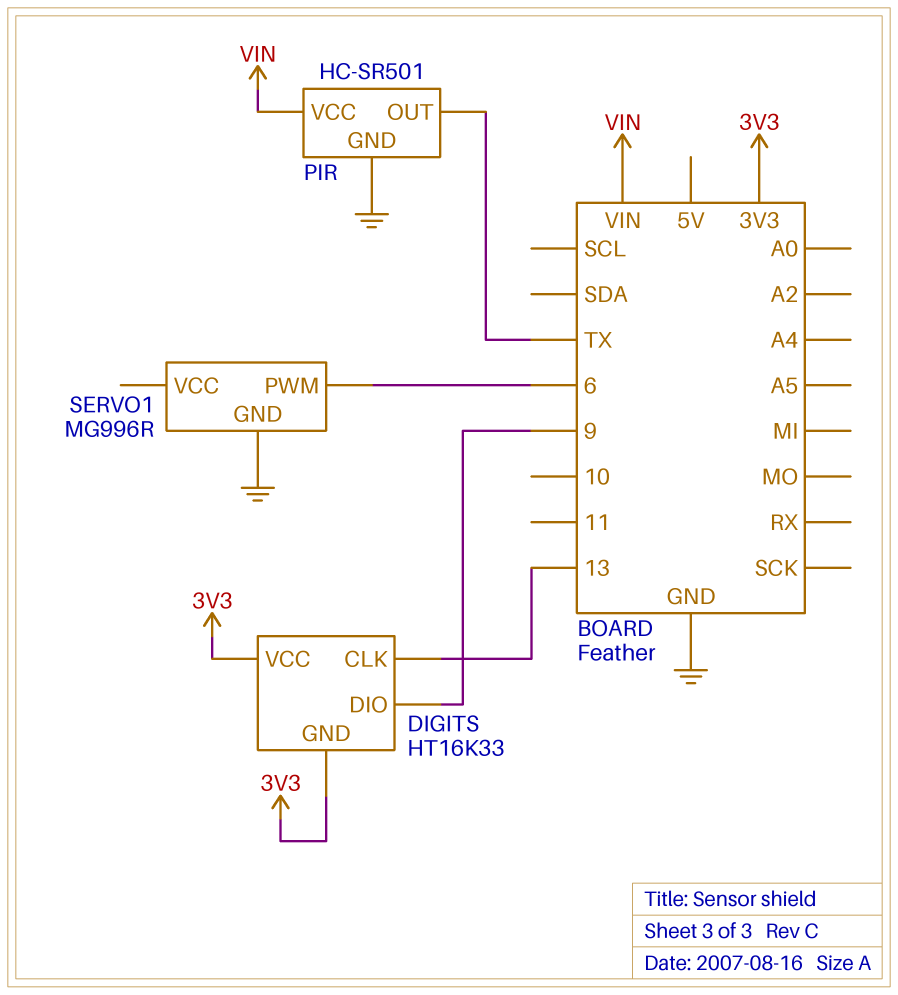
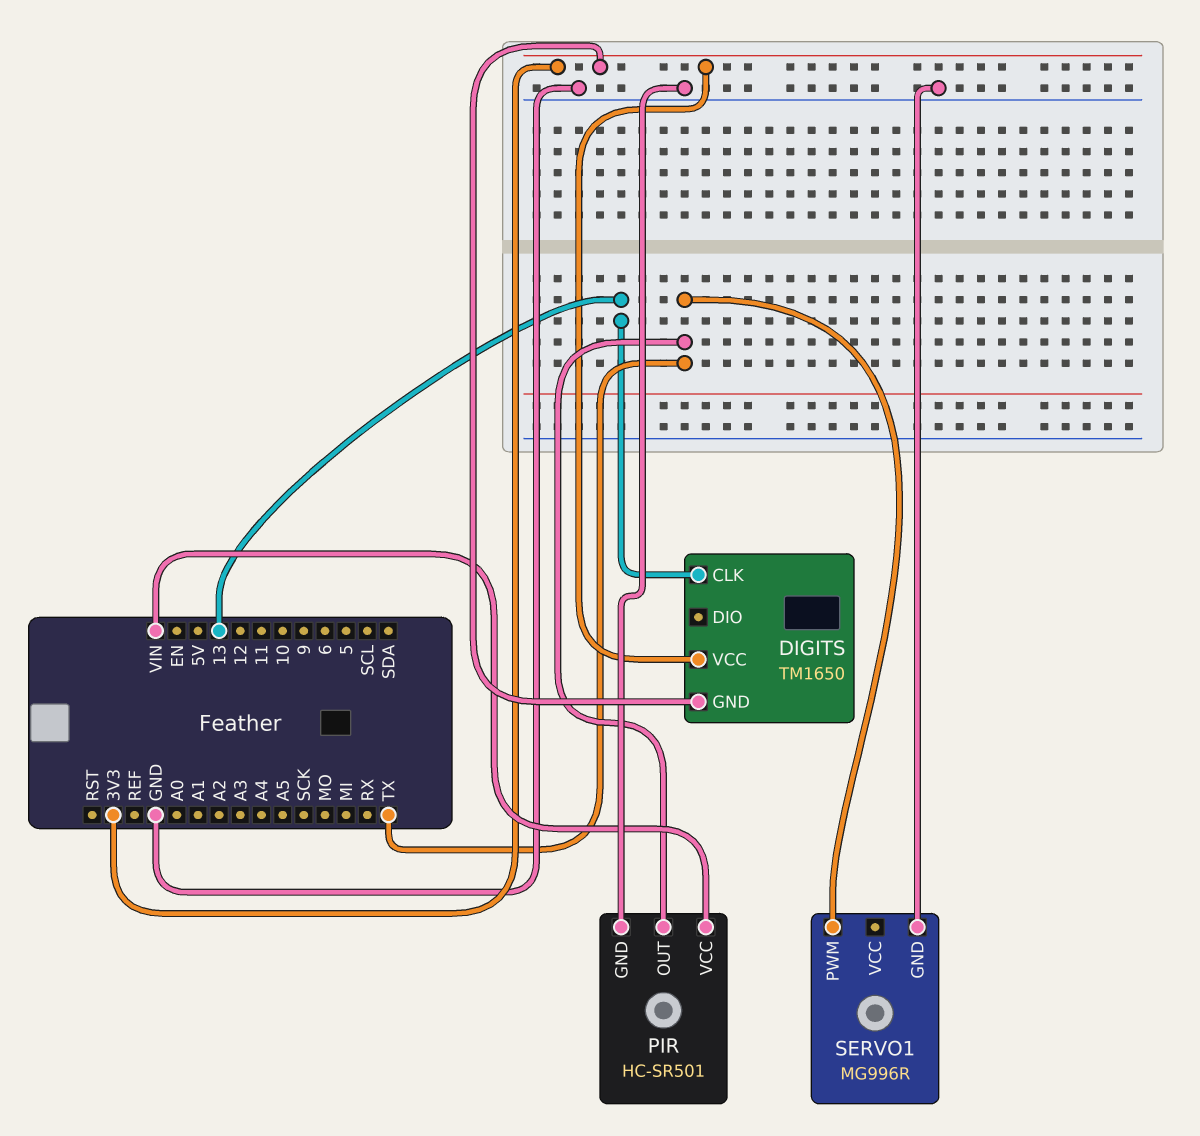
DIGITS: HT16K33 -> TM1650
DIGITS pin DIO: 9 -> none
SERVO1 pin PWM: 6 -> TX

